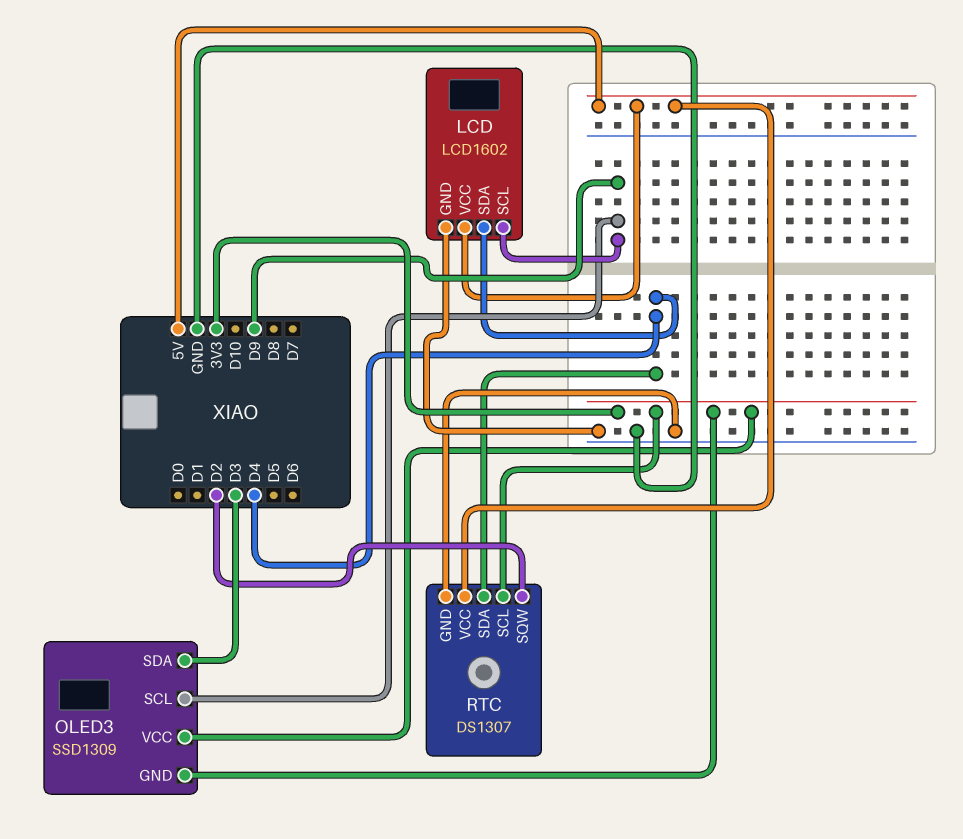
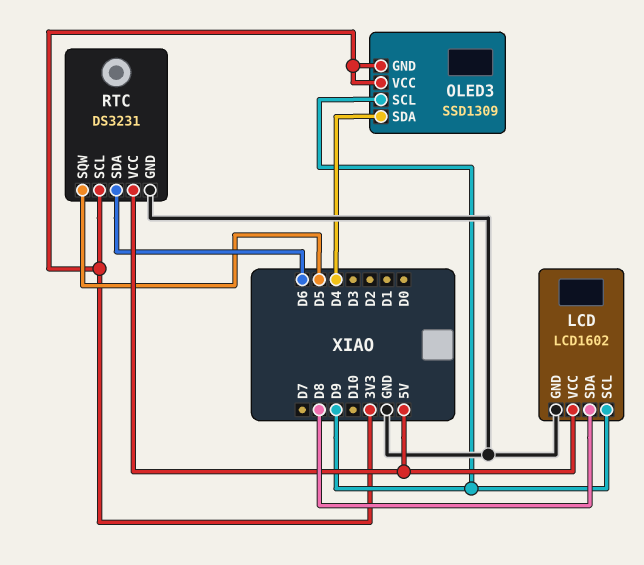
LCD pin SDA: D4 -> D8
OLED3 pin SDA: D3 -> D4
RTC: DS1307 -> DS3231
RTC pin SDA: D4 -> D6
RTC pin SQW: D2 -> D5

